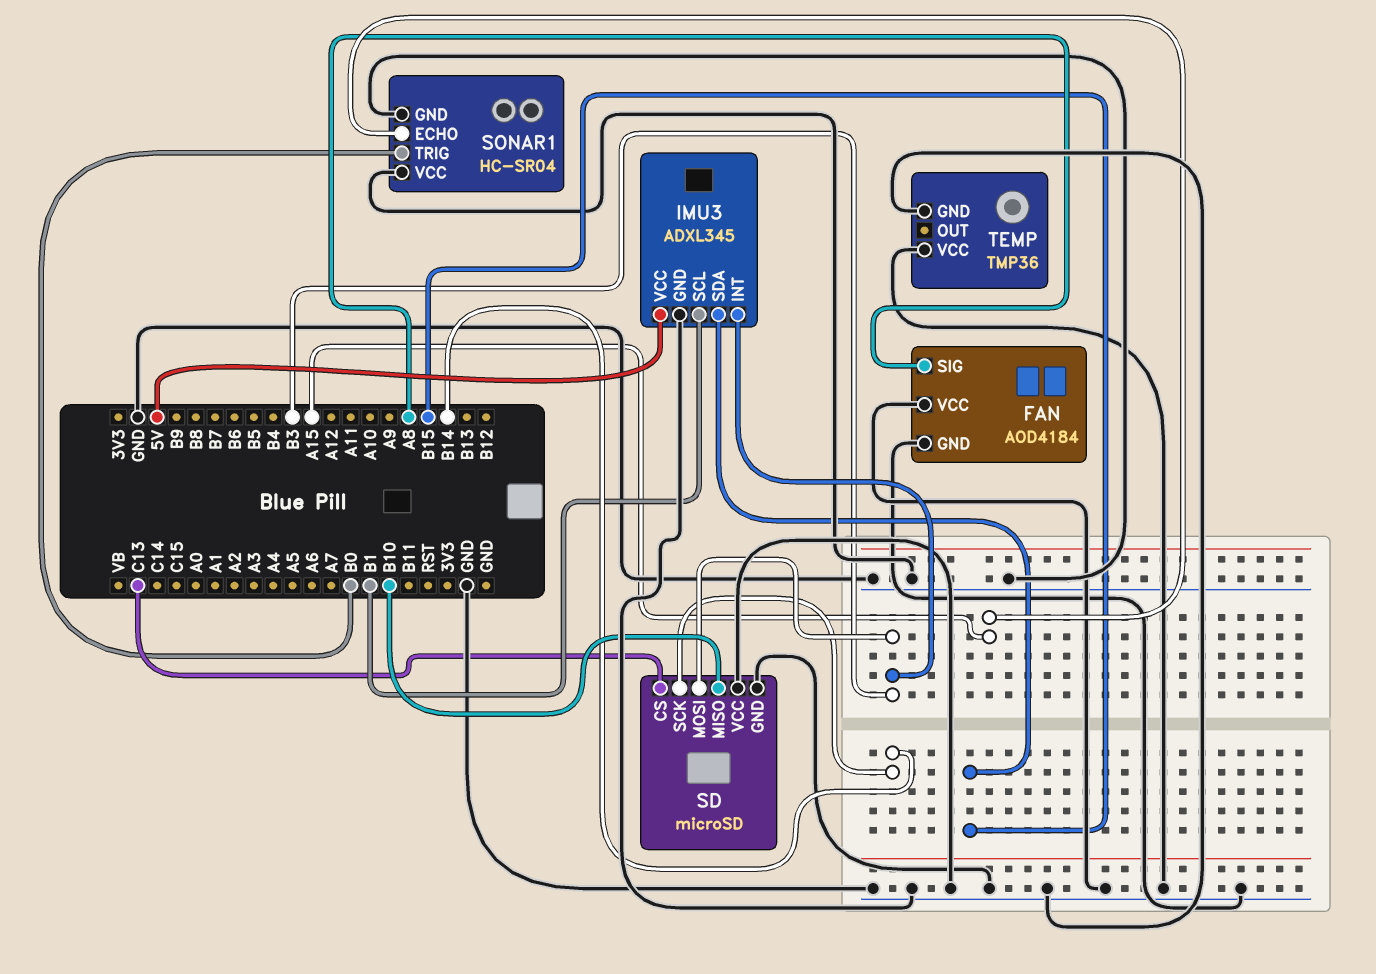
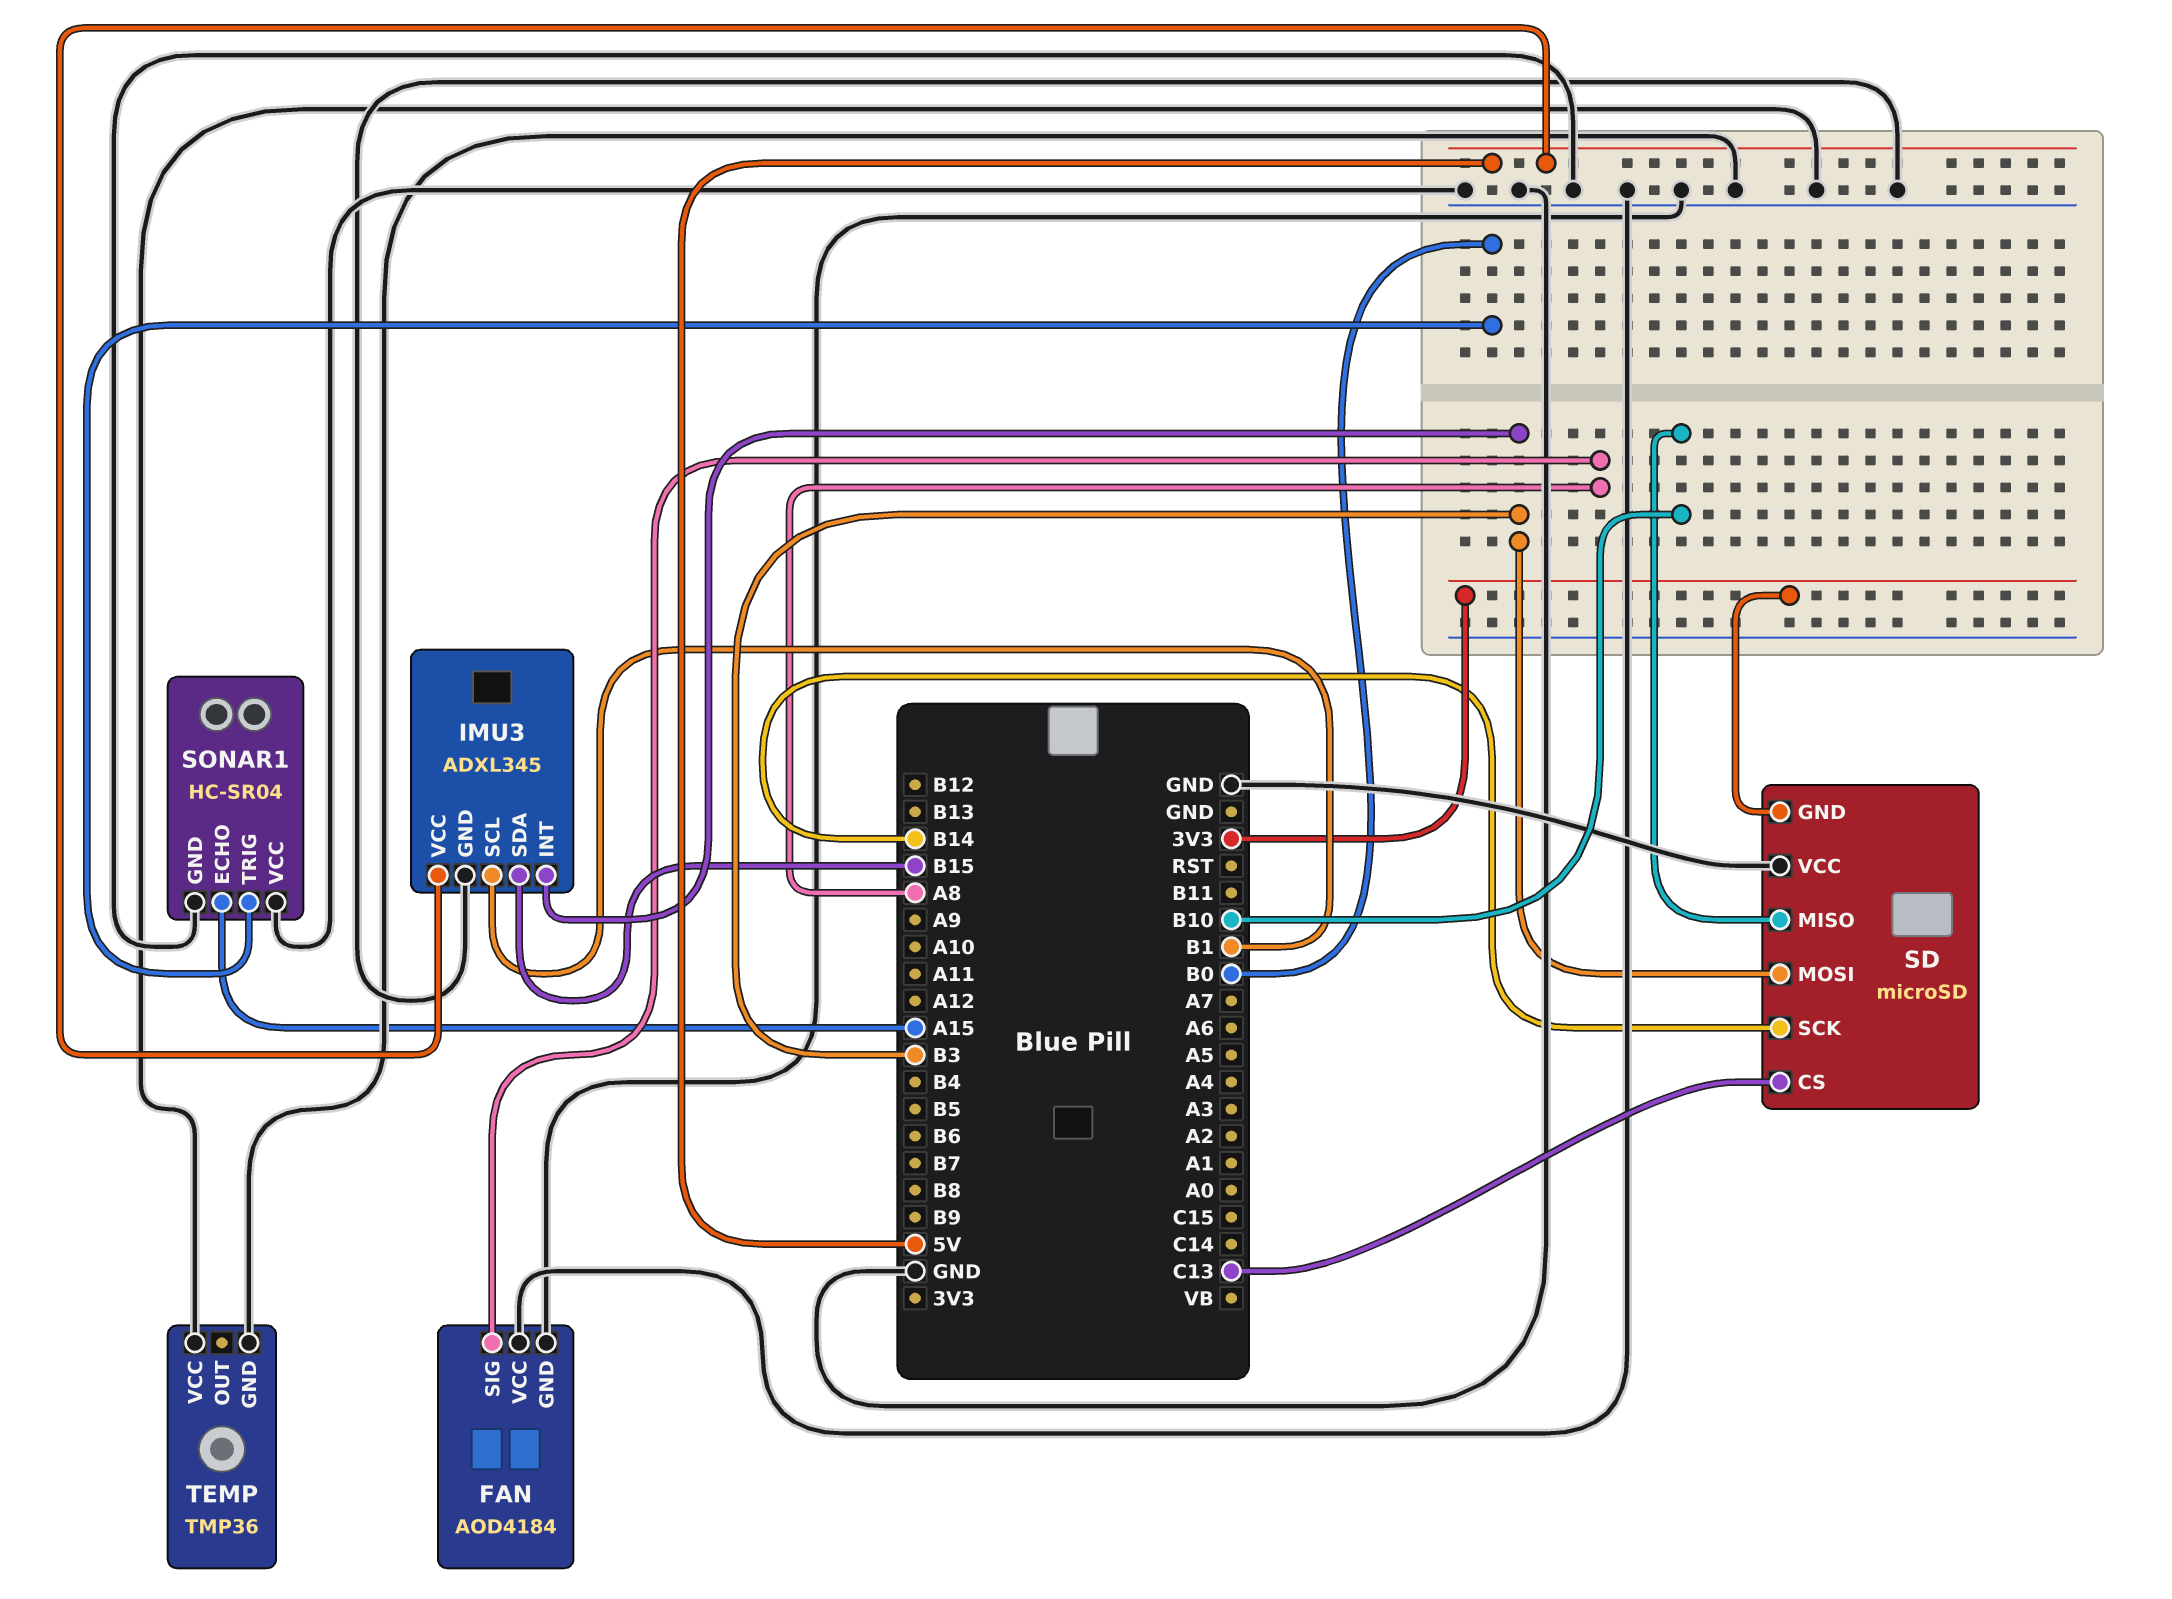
SD pin GND: GND -> 3V3

